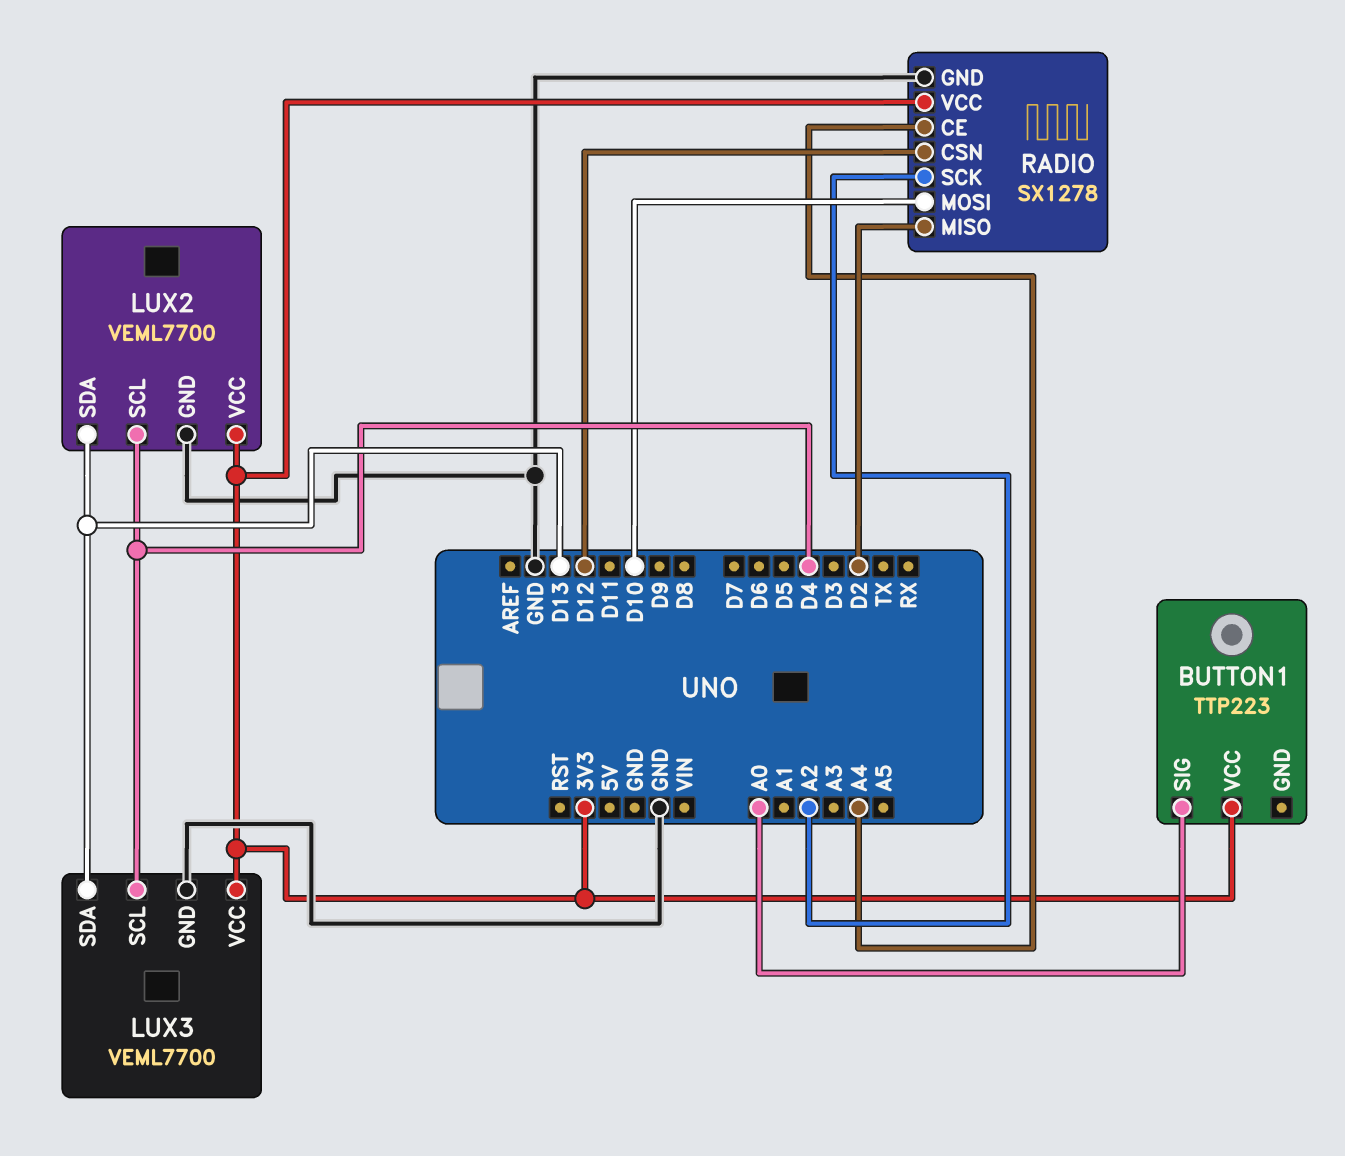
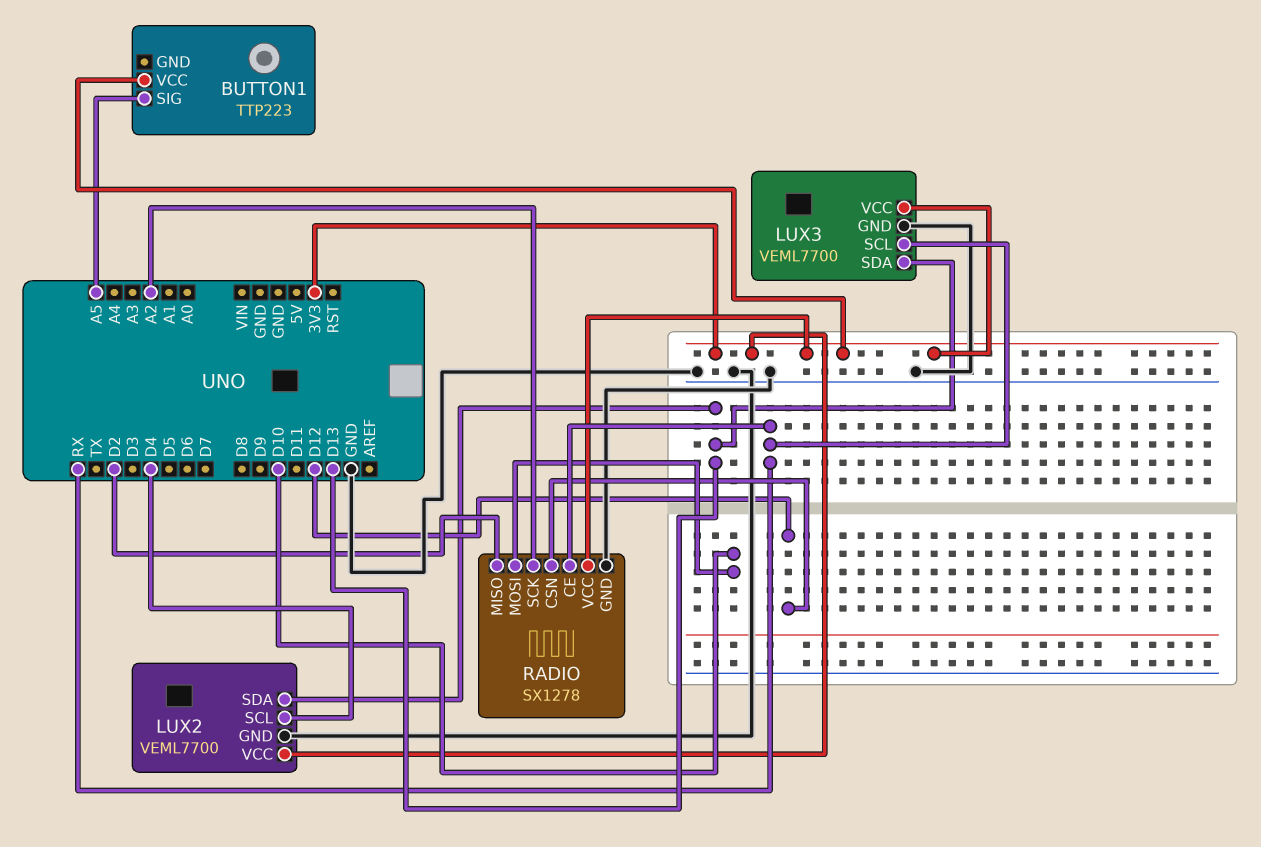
BUTTON1 pin SIG: A0 -> A5
LUX3 pin SCL: D4 -> RX
RADIO pin CE: A4 -> RX

